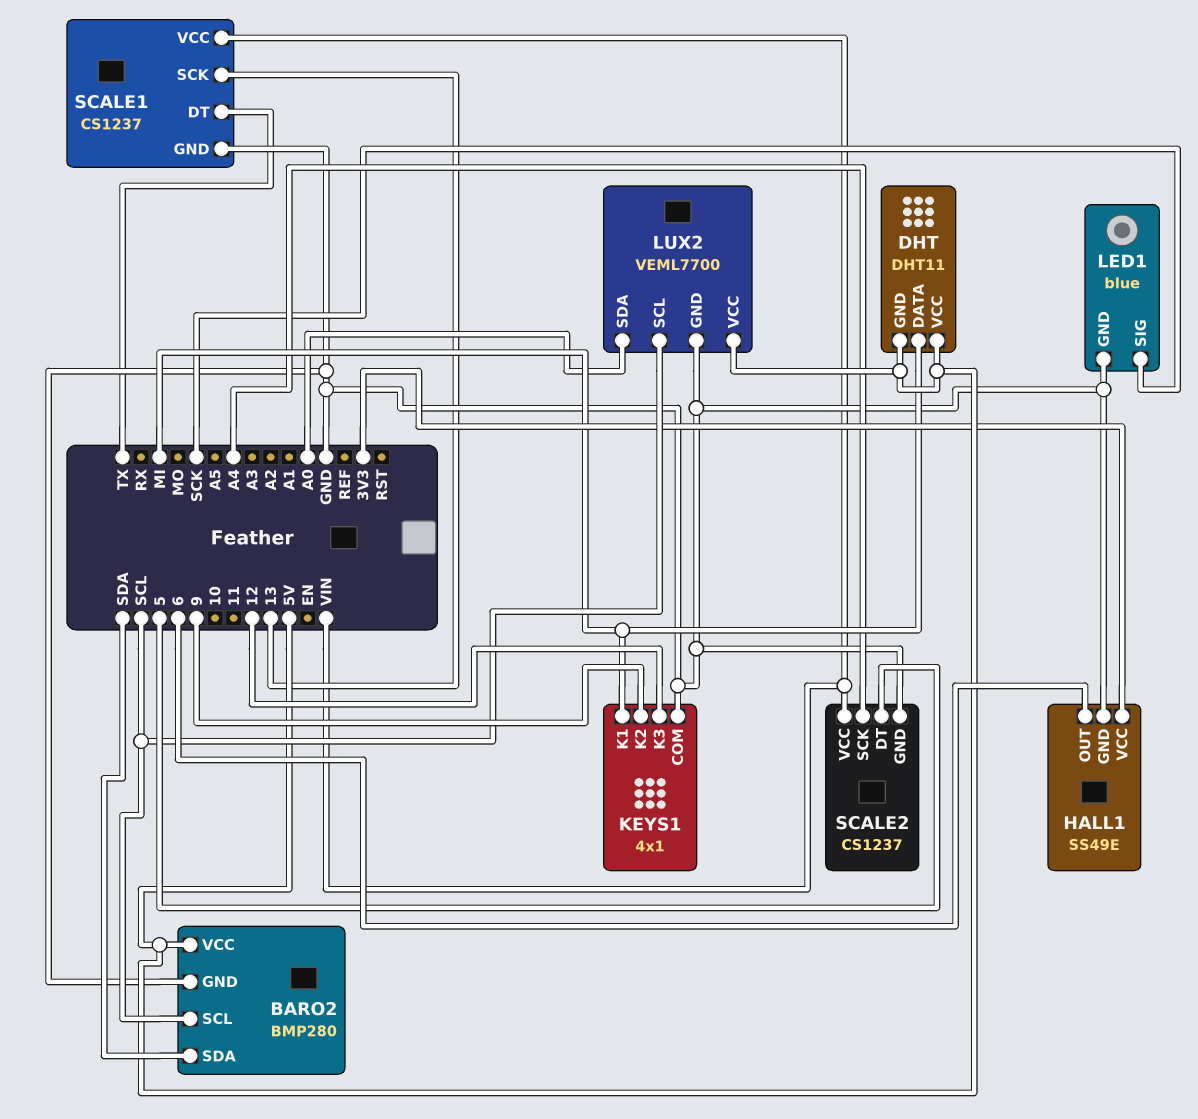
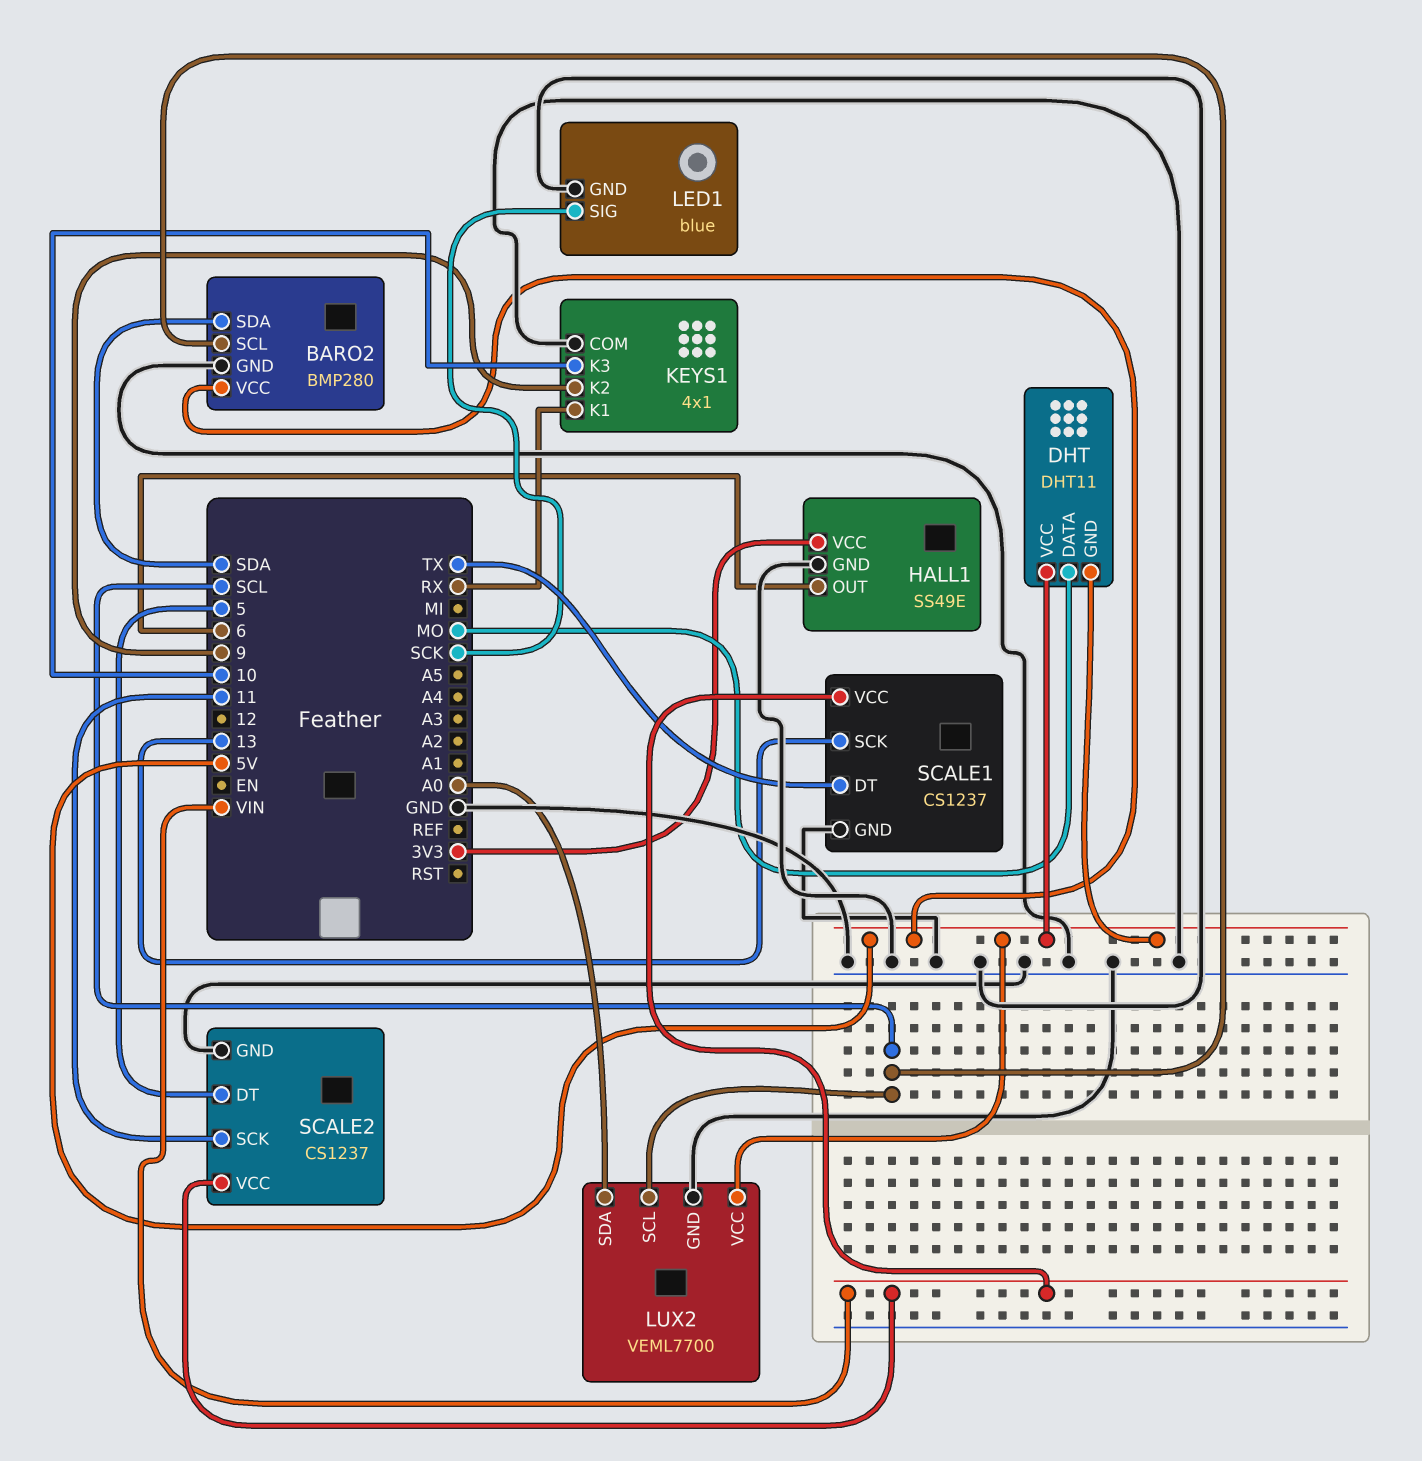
DHT pin DATA: MI -> MO
KEYS1 pin K1: MI -> RX
KEYS1 pin K3: 12 -> 10
SCALE2 pin SCK: A4 -> 11

